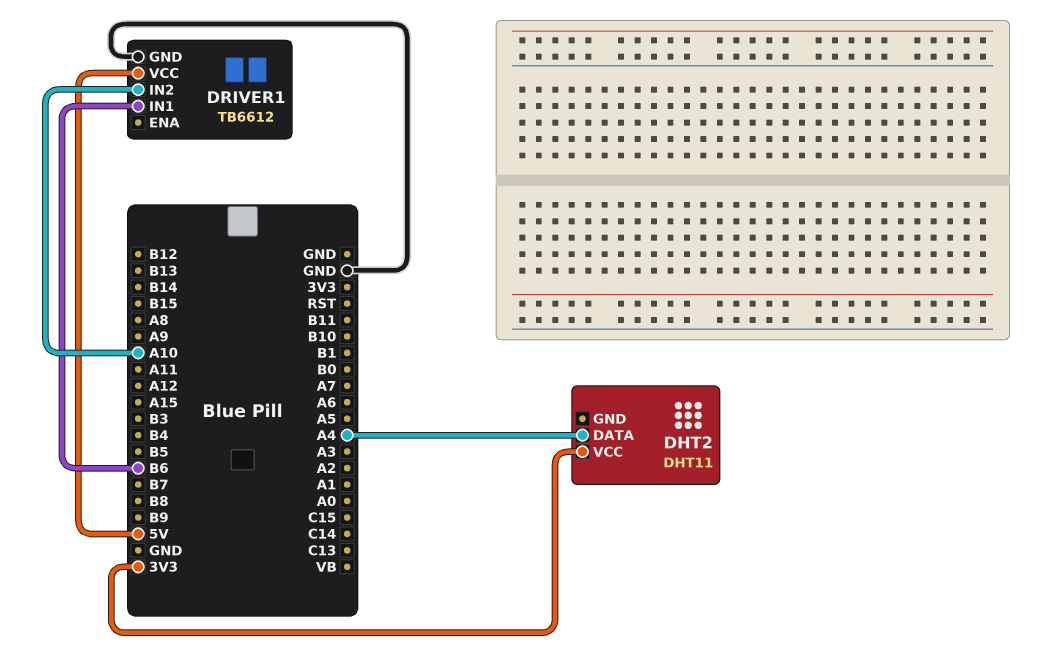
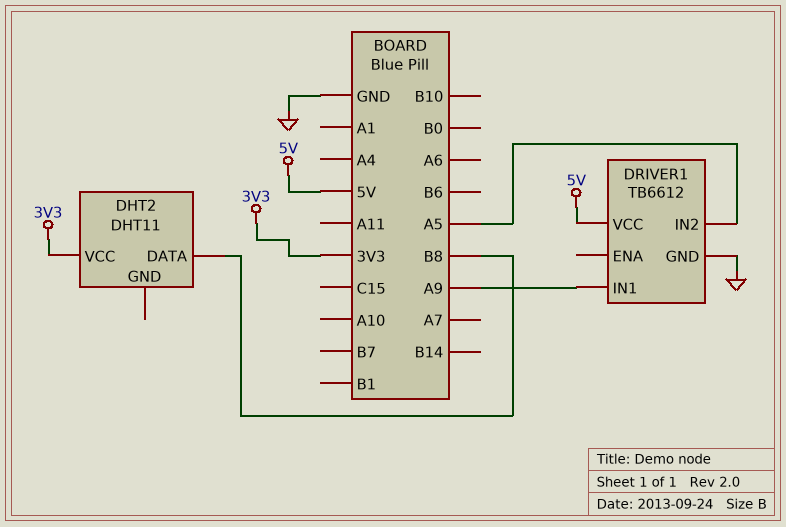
DHT2 pin DATA: A4 -> B8
DRIVER1 pin IN1: B6 -> A9
DRIVER1 pin IN2: A10 -> A5

